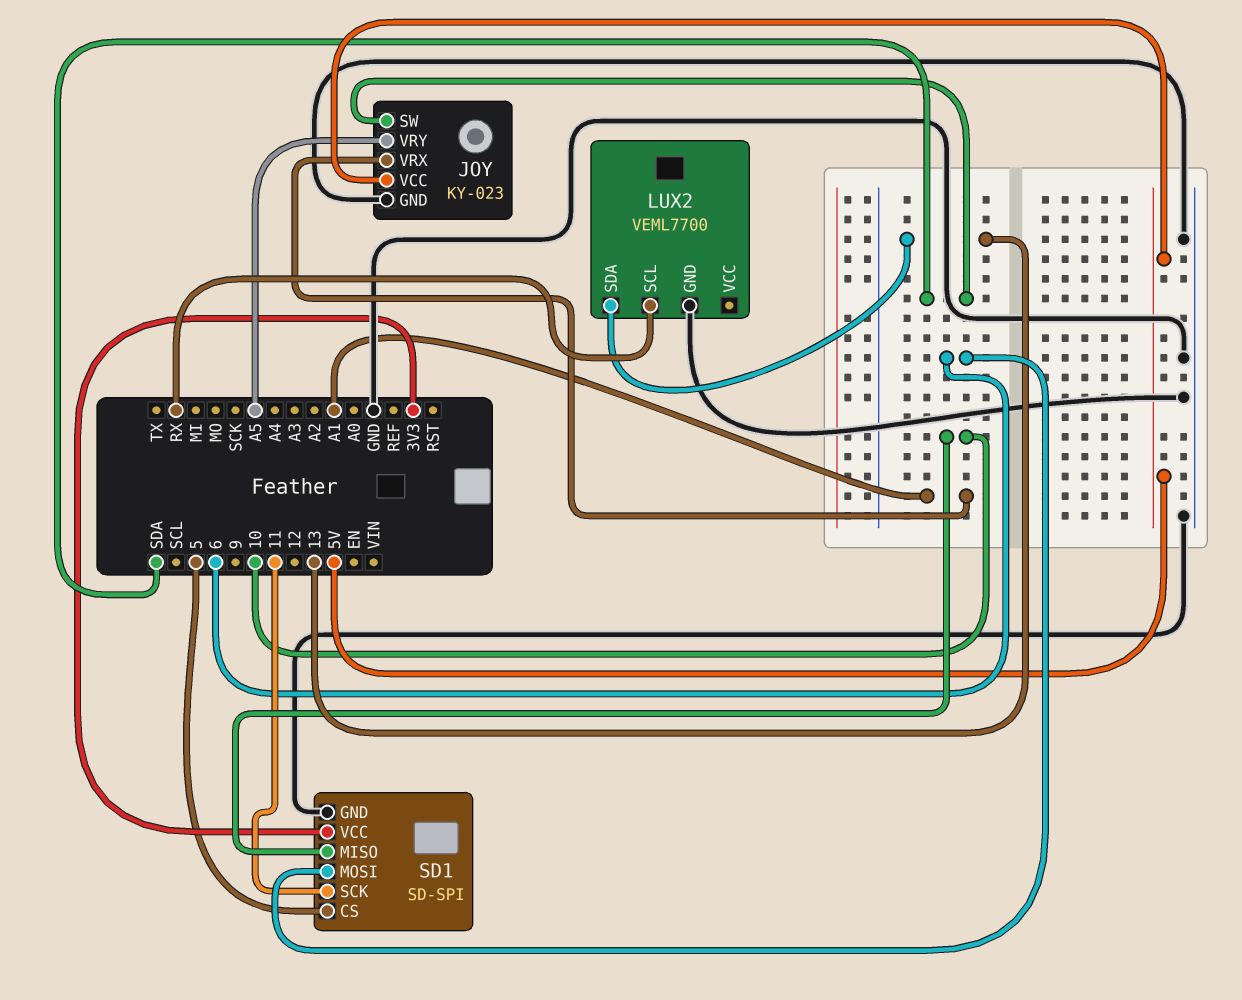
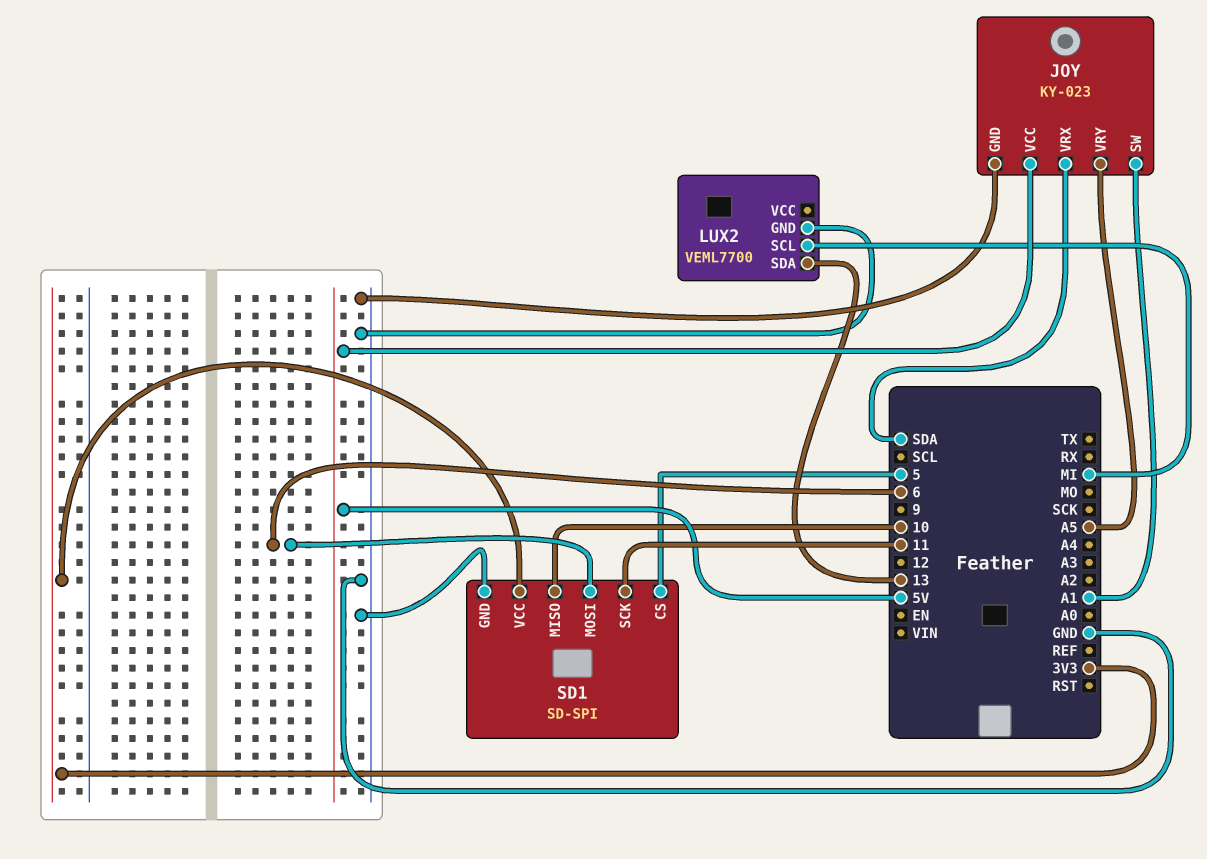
JOY pin SW: SDA -> A1
JOY pin VRX: A1 -> SDA
LUX2 pin SCL: RX -> MI

